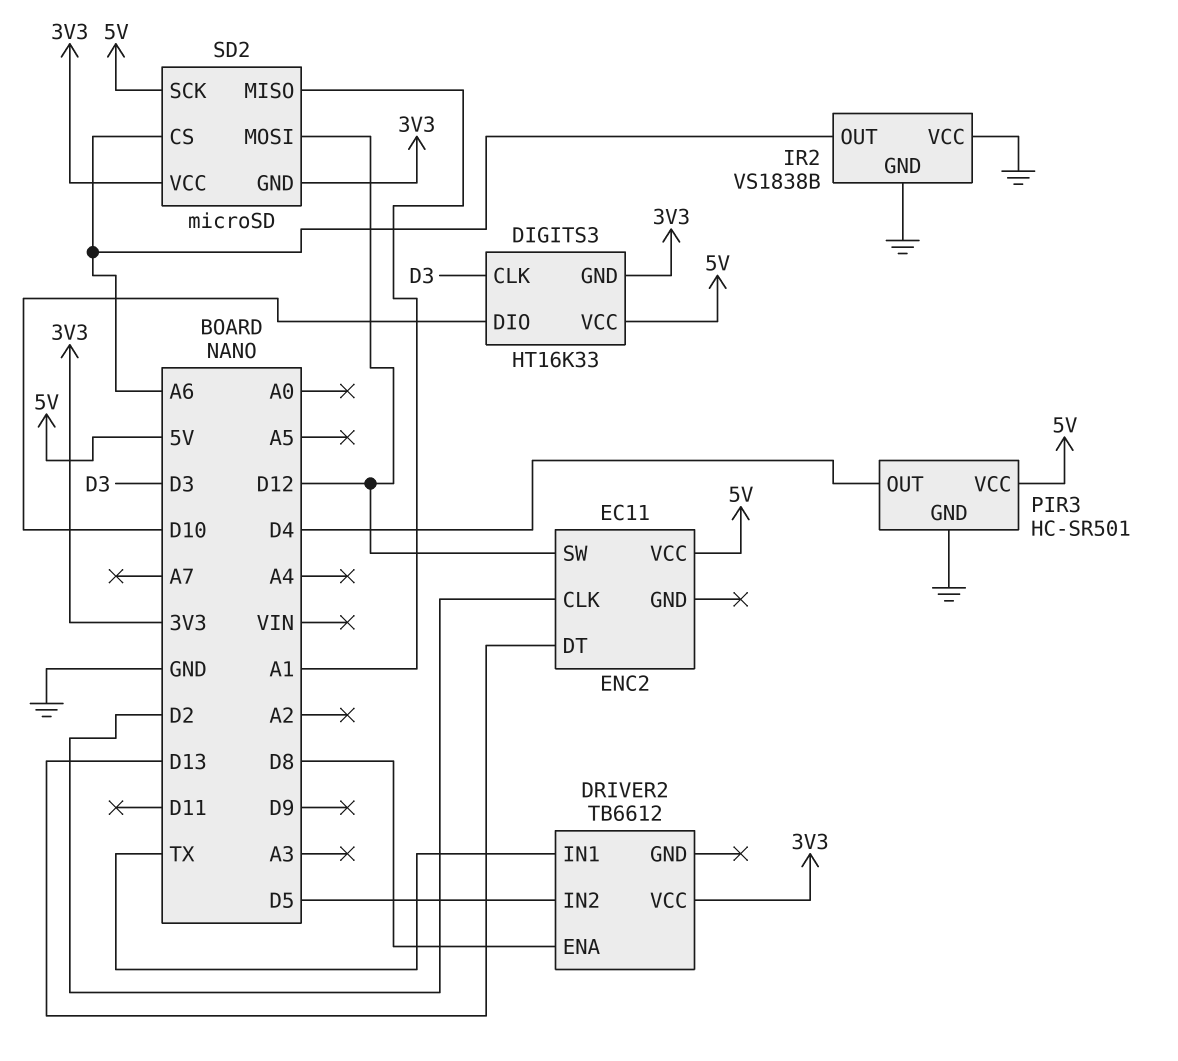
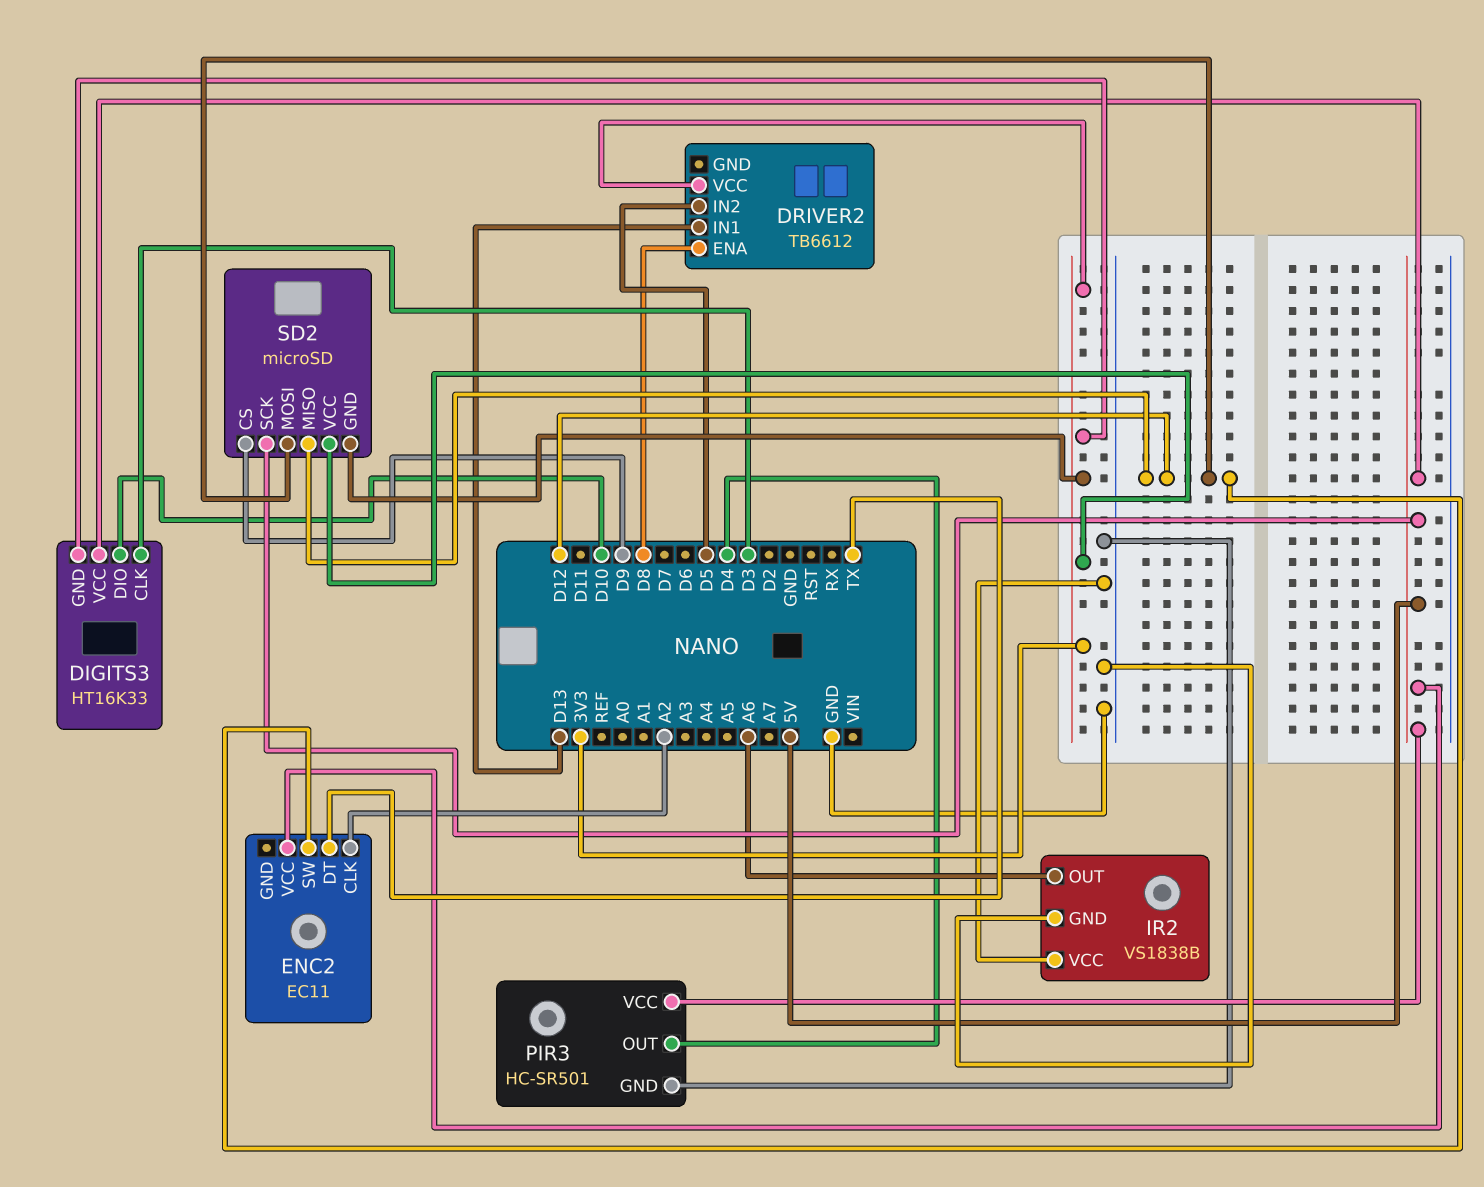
DRIVER2 pin IN1: TX -> D13
ENC2 pin CLK: D2 -> A2
ENC2 pin DT: D13 -> TX
SD2 pin CS: A6 -> D9
SD2 pin MISO: A1 -> D12

